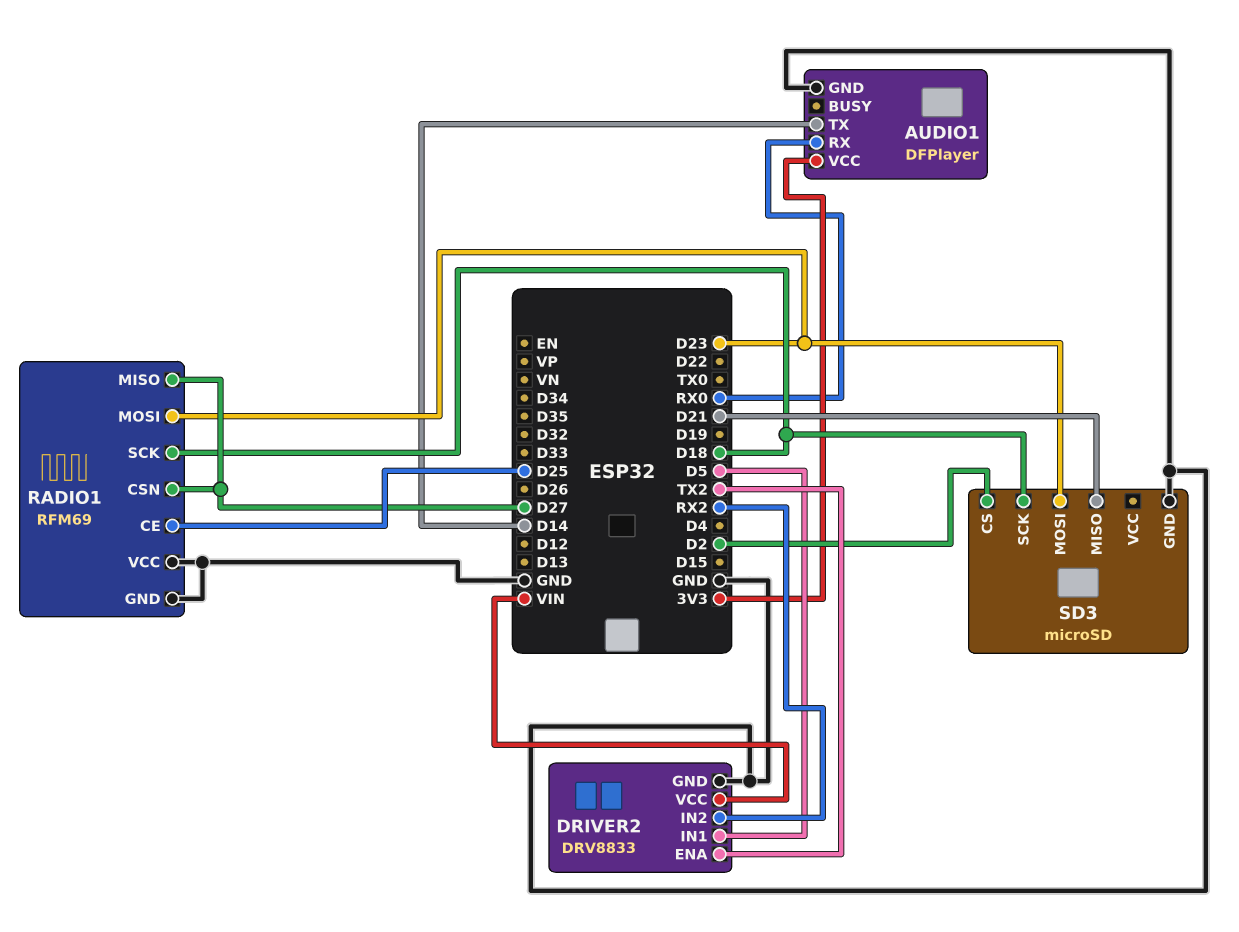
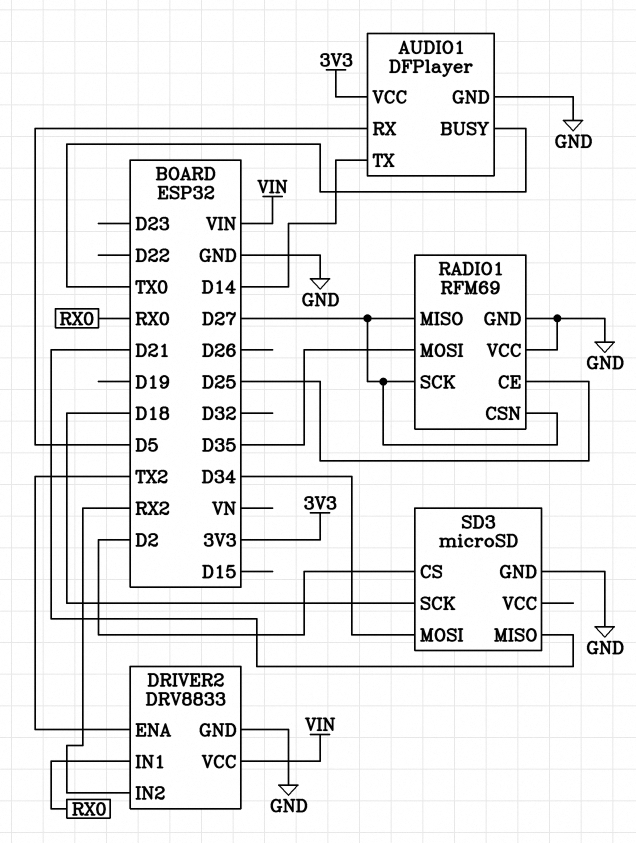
AUDIO1 pin BUSY: none -> TX0
AUDIO1 pin RX: RX0 -> D5
DRIVER2 pin IN1: D5 -> RX0
RADIO1 pin MOSI: D23 -> D35
RADIO1 pin SCK: D18 -> D27
SD3 pin MOSI: D23 -> D34

